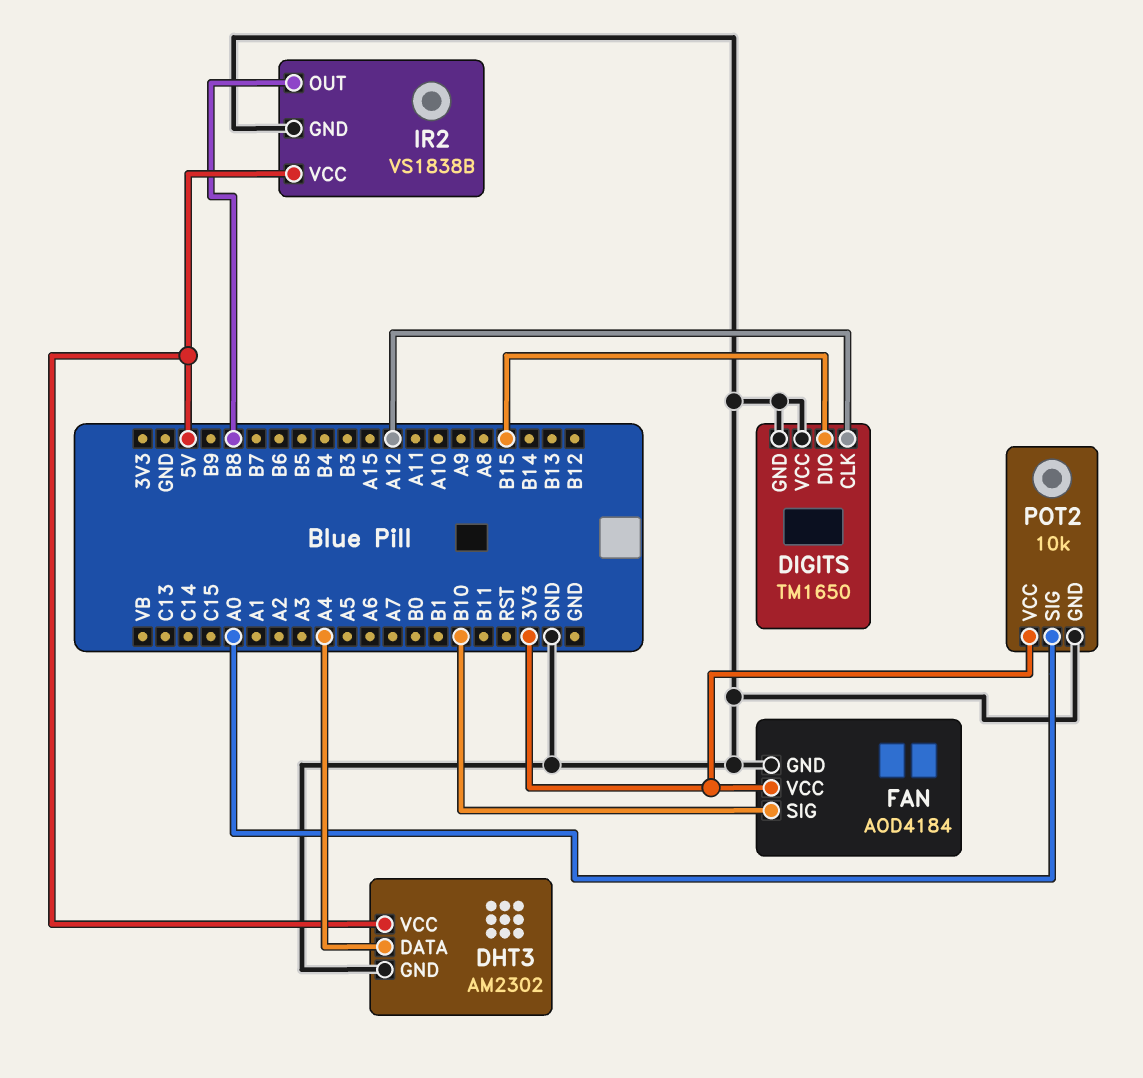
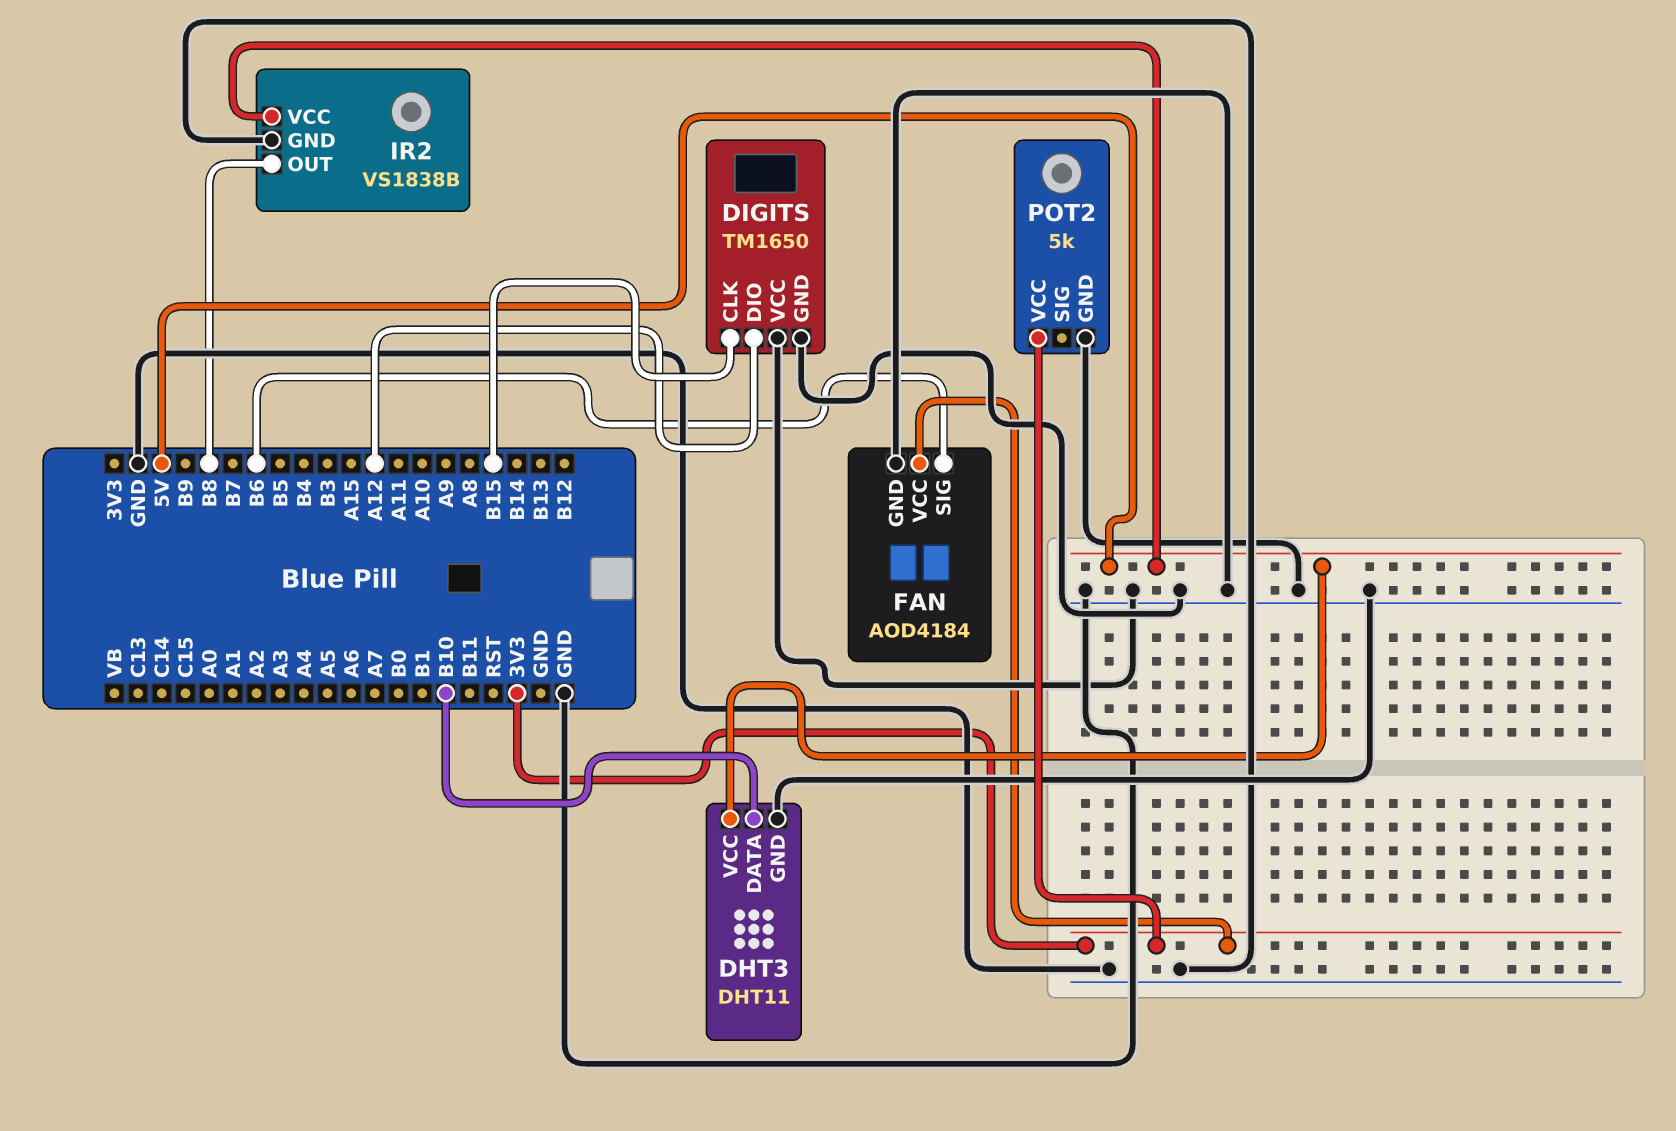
DHT3: AM2302 -> DHT11
DHT3 pin DATA: A4 -> B10
DIGITS pin CLK: A12 -> B15
DIGITS pin DIO: B15 -> A12
FAN pin SIG: B10 -> B6
POT2: 10k -> 5k
POT2 pin SIG: A0 -> none

